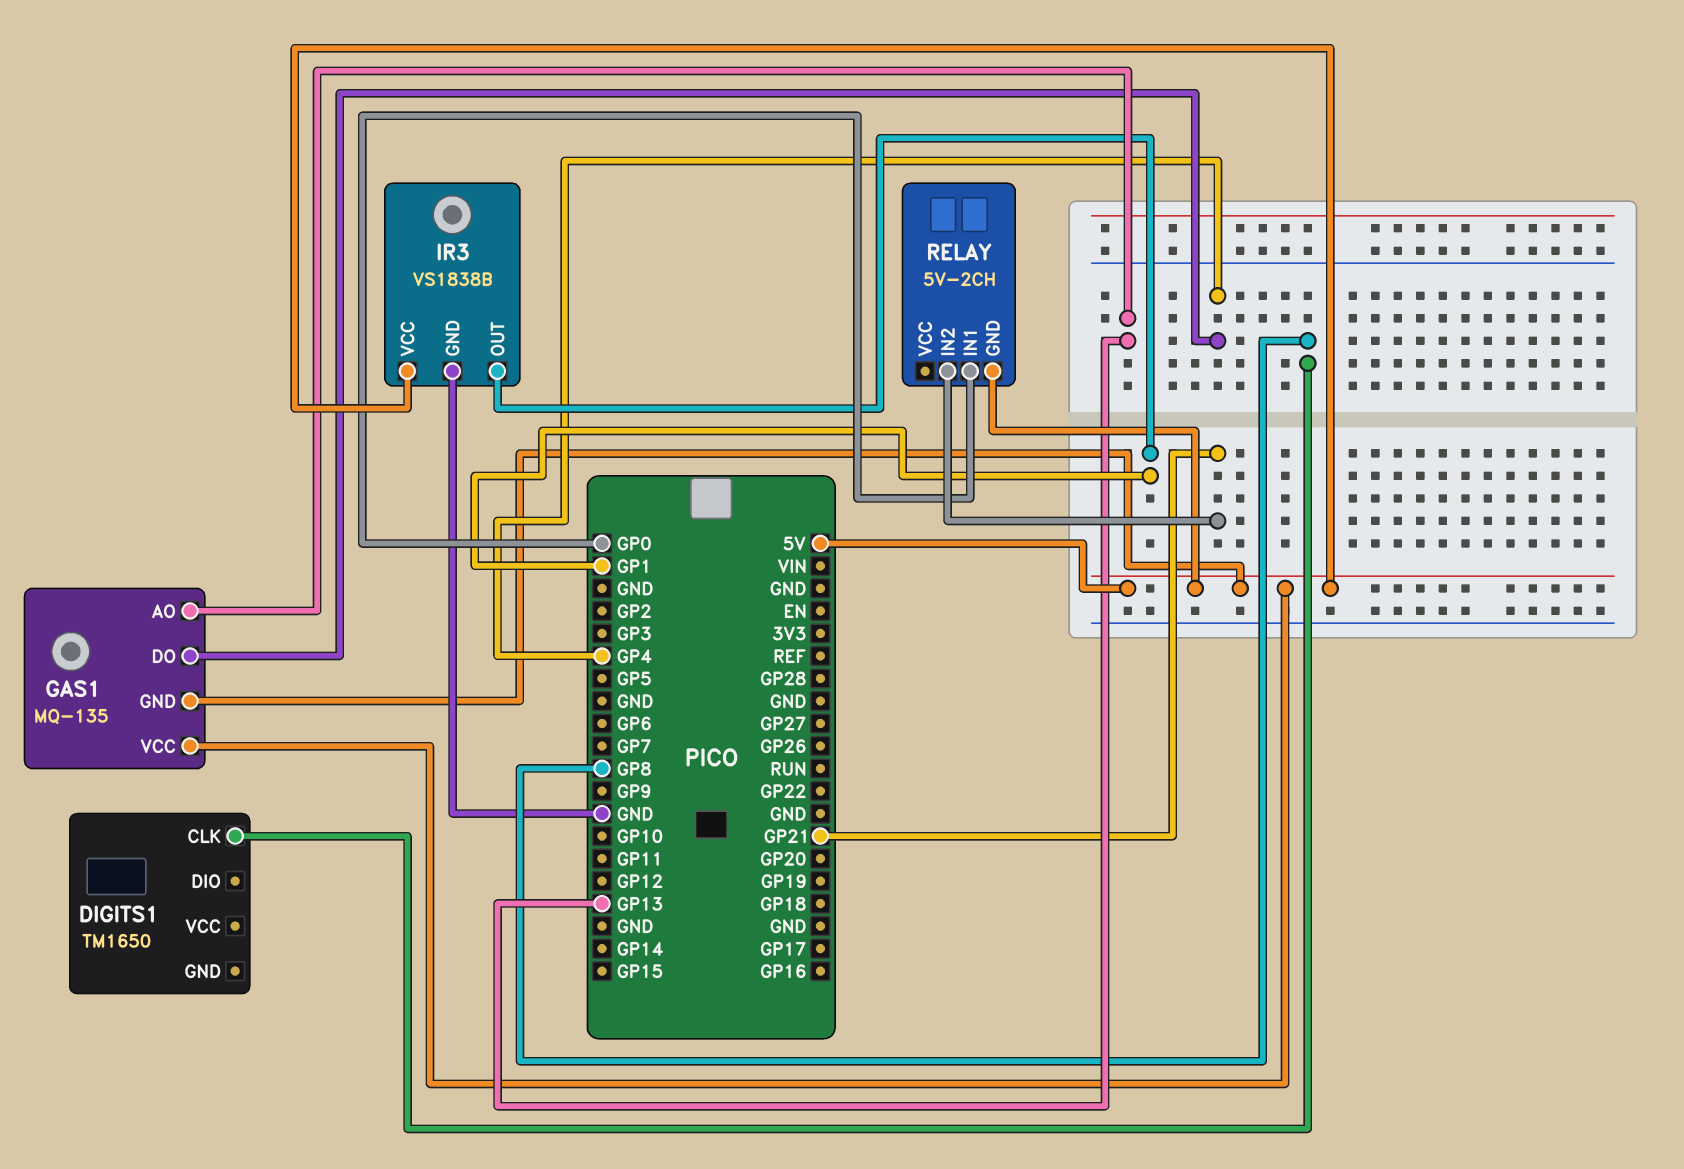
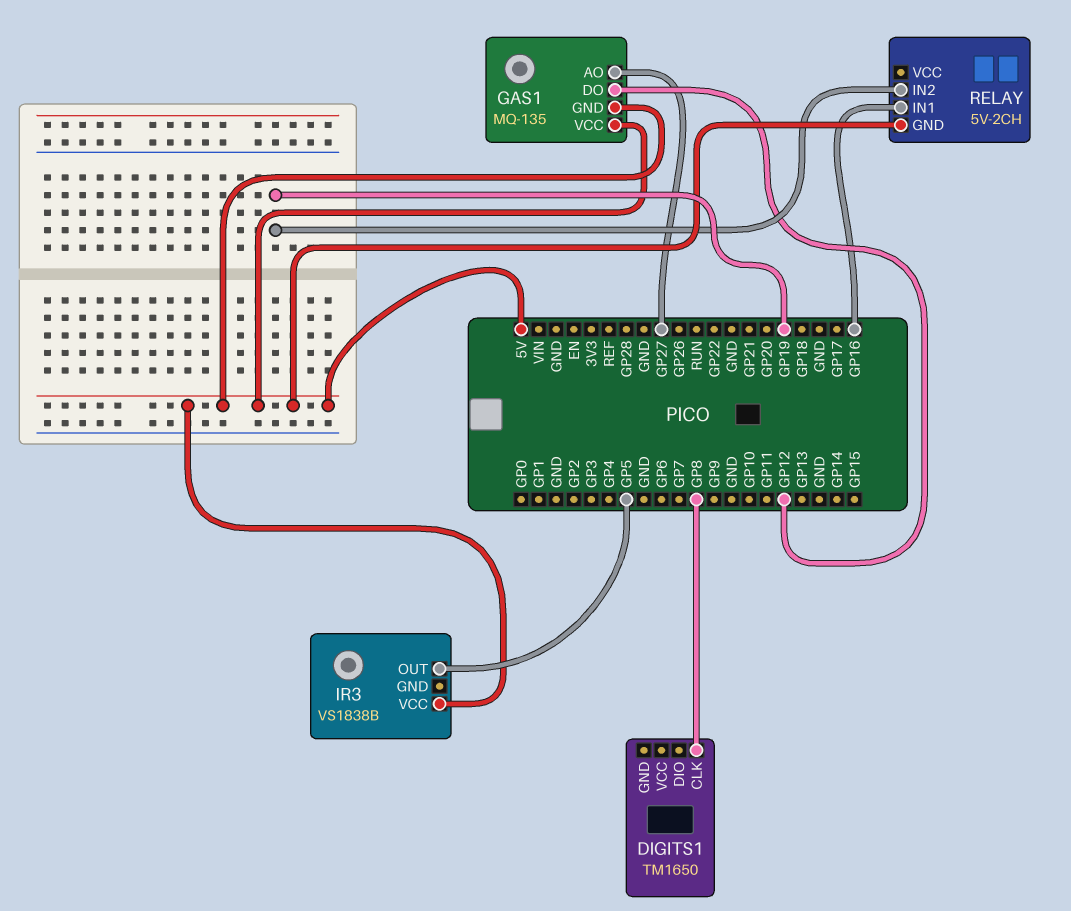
GAS1 pin AO: GP13 -> GP27
GAS1 pin DO: GP4 -> GP12
IR3 pin GND: GND -> none
IR3 pin OUT: GP1 -> GP5
RELAY pin IN1: GP0 -> GP16
RELAY pin IN2: GP21 -> GP19

